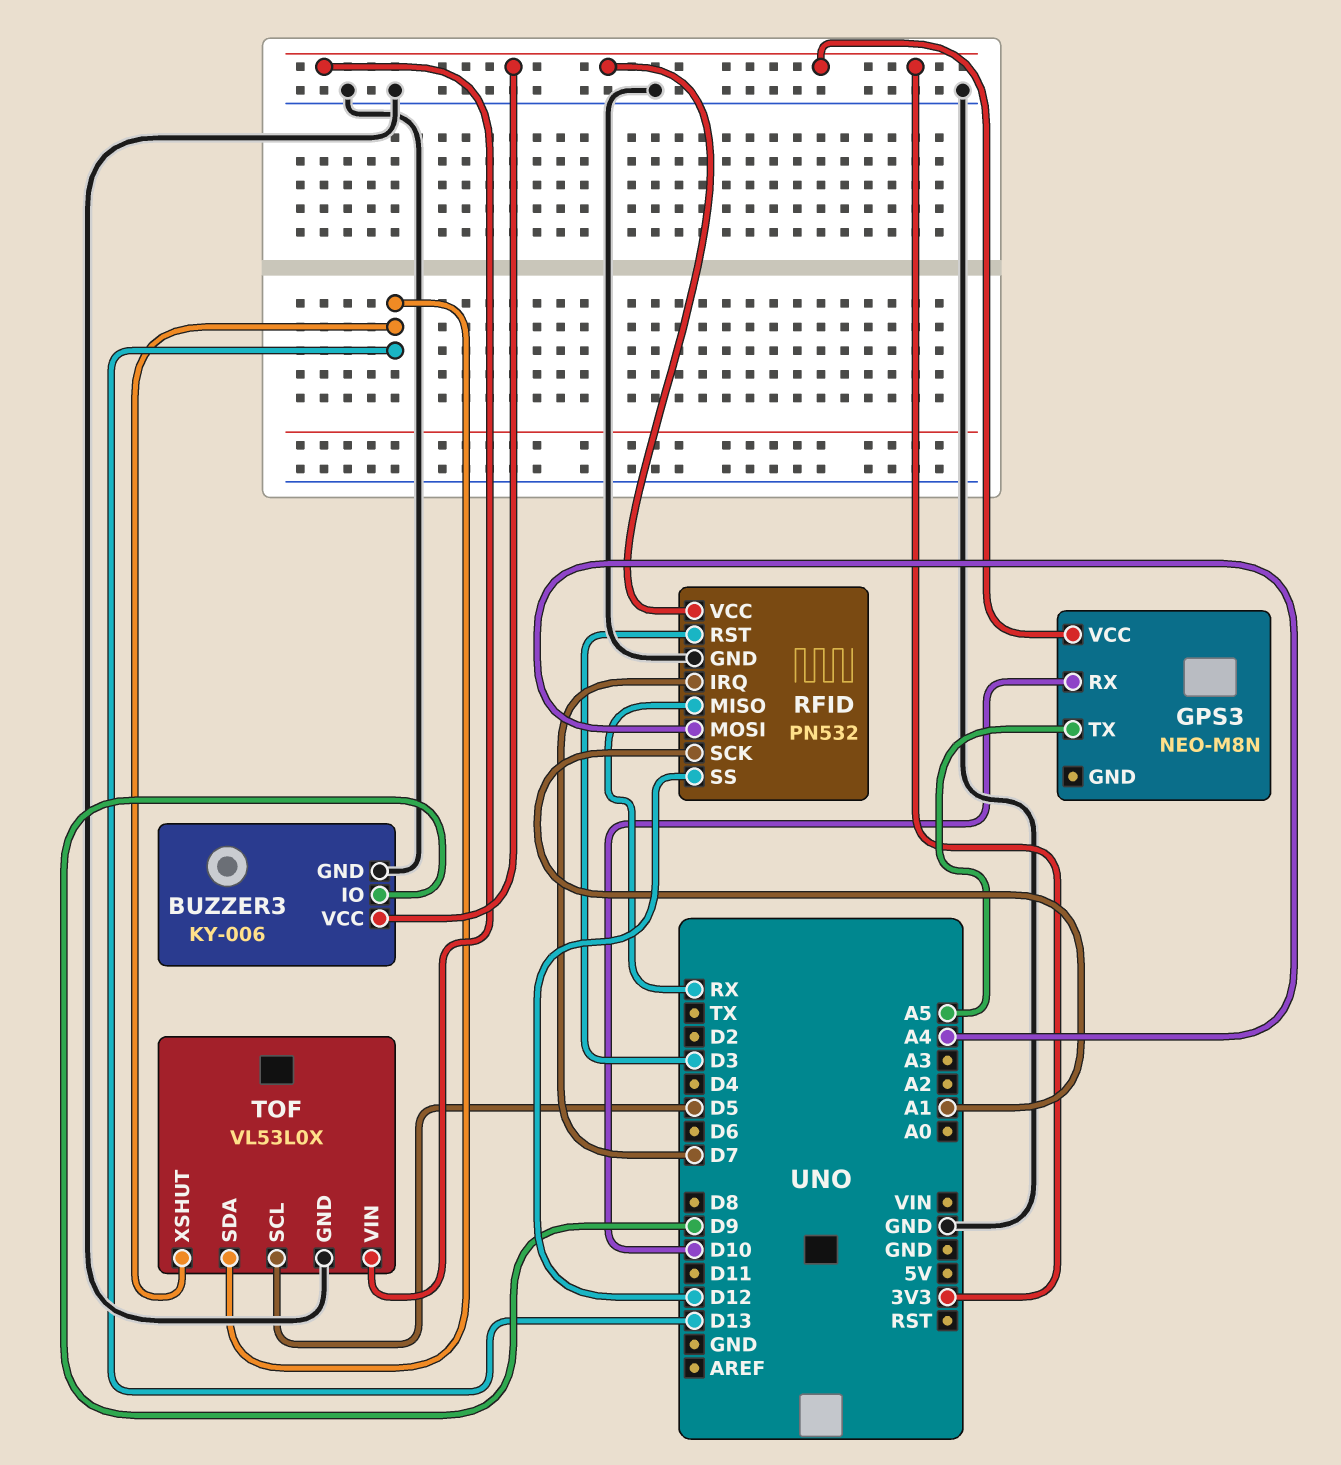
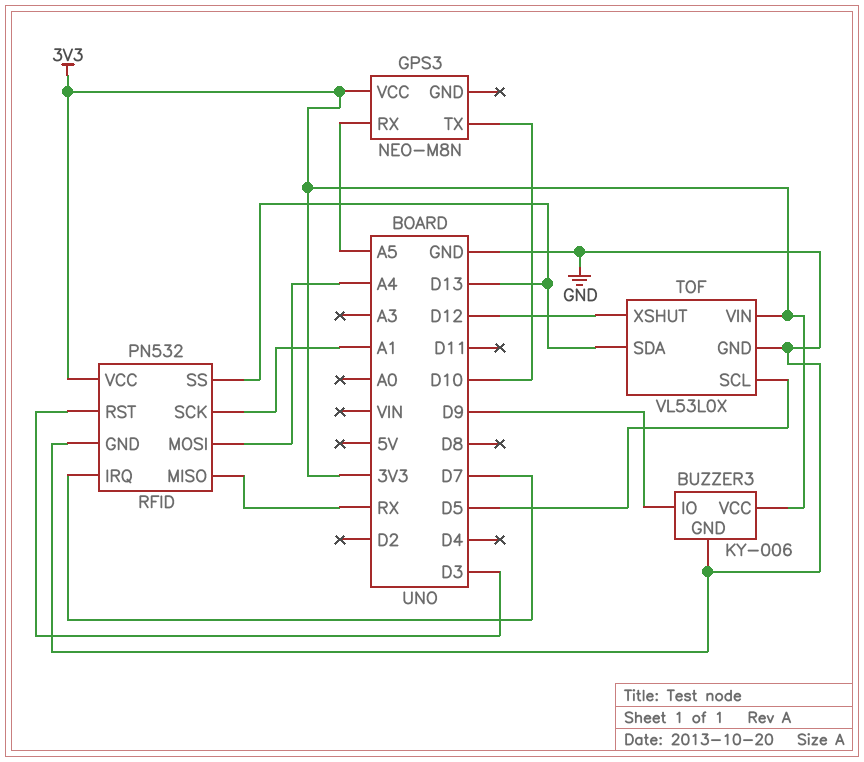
GPS3 pin RX: D10 -> A5
GPS3 pin TX: A5 -> D10
RFID pin SS: D12 -> D13
TOF pin XSHUT: D13 -> D12

